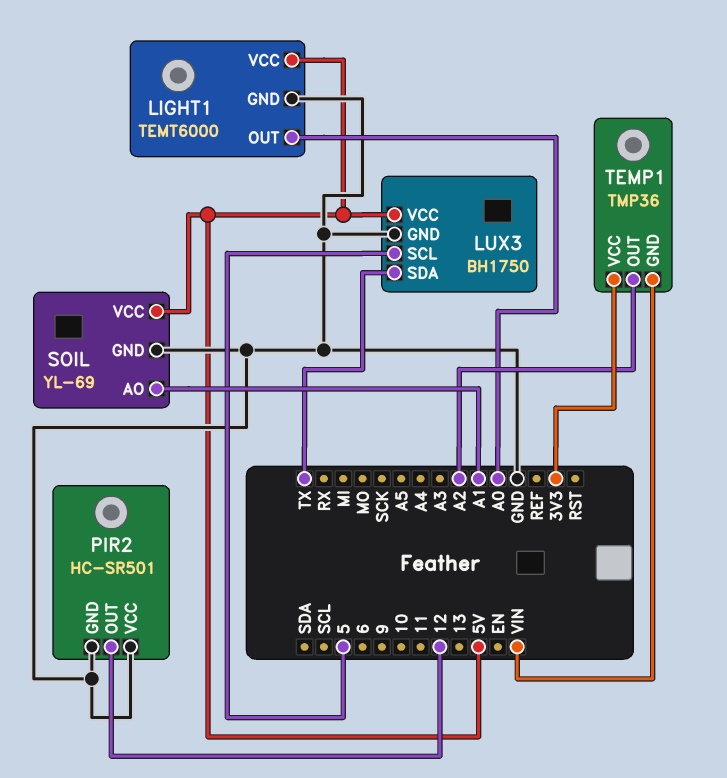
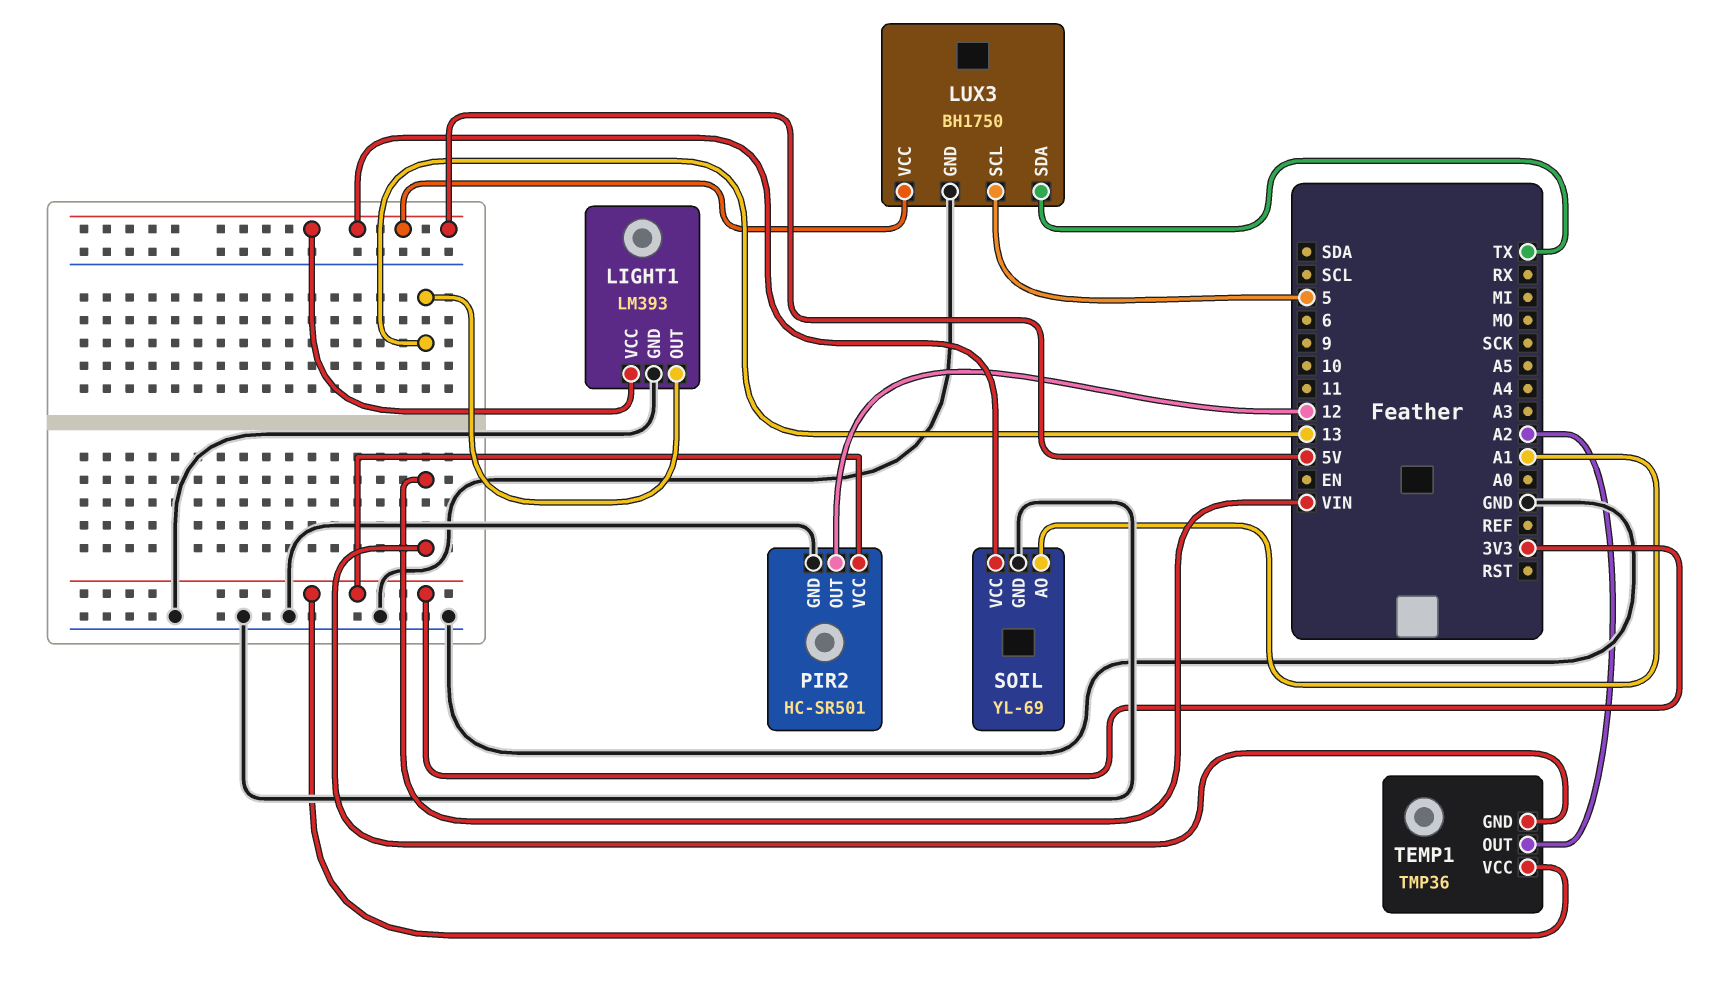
LIGHT1: TEMT6000 -> LM393
LIGHT1 pin OUT: A0 -> 13
PIR2 pin VCC: GND -> 3V3

